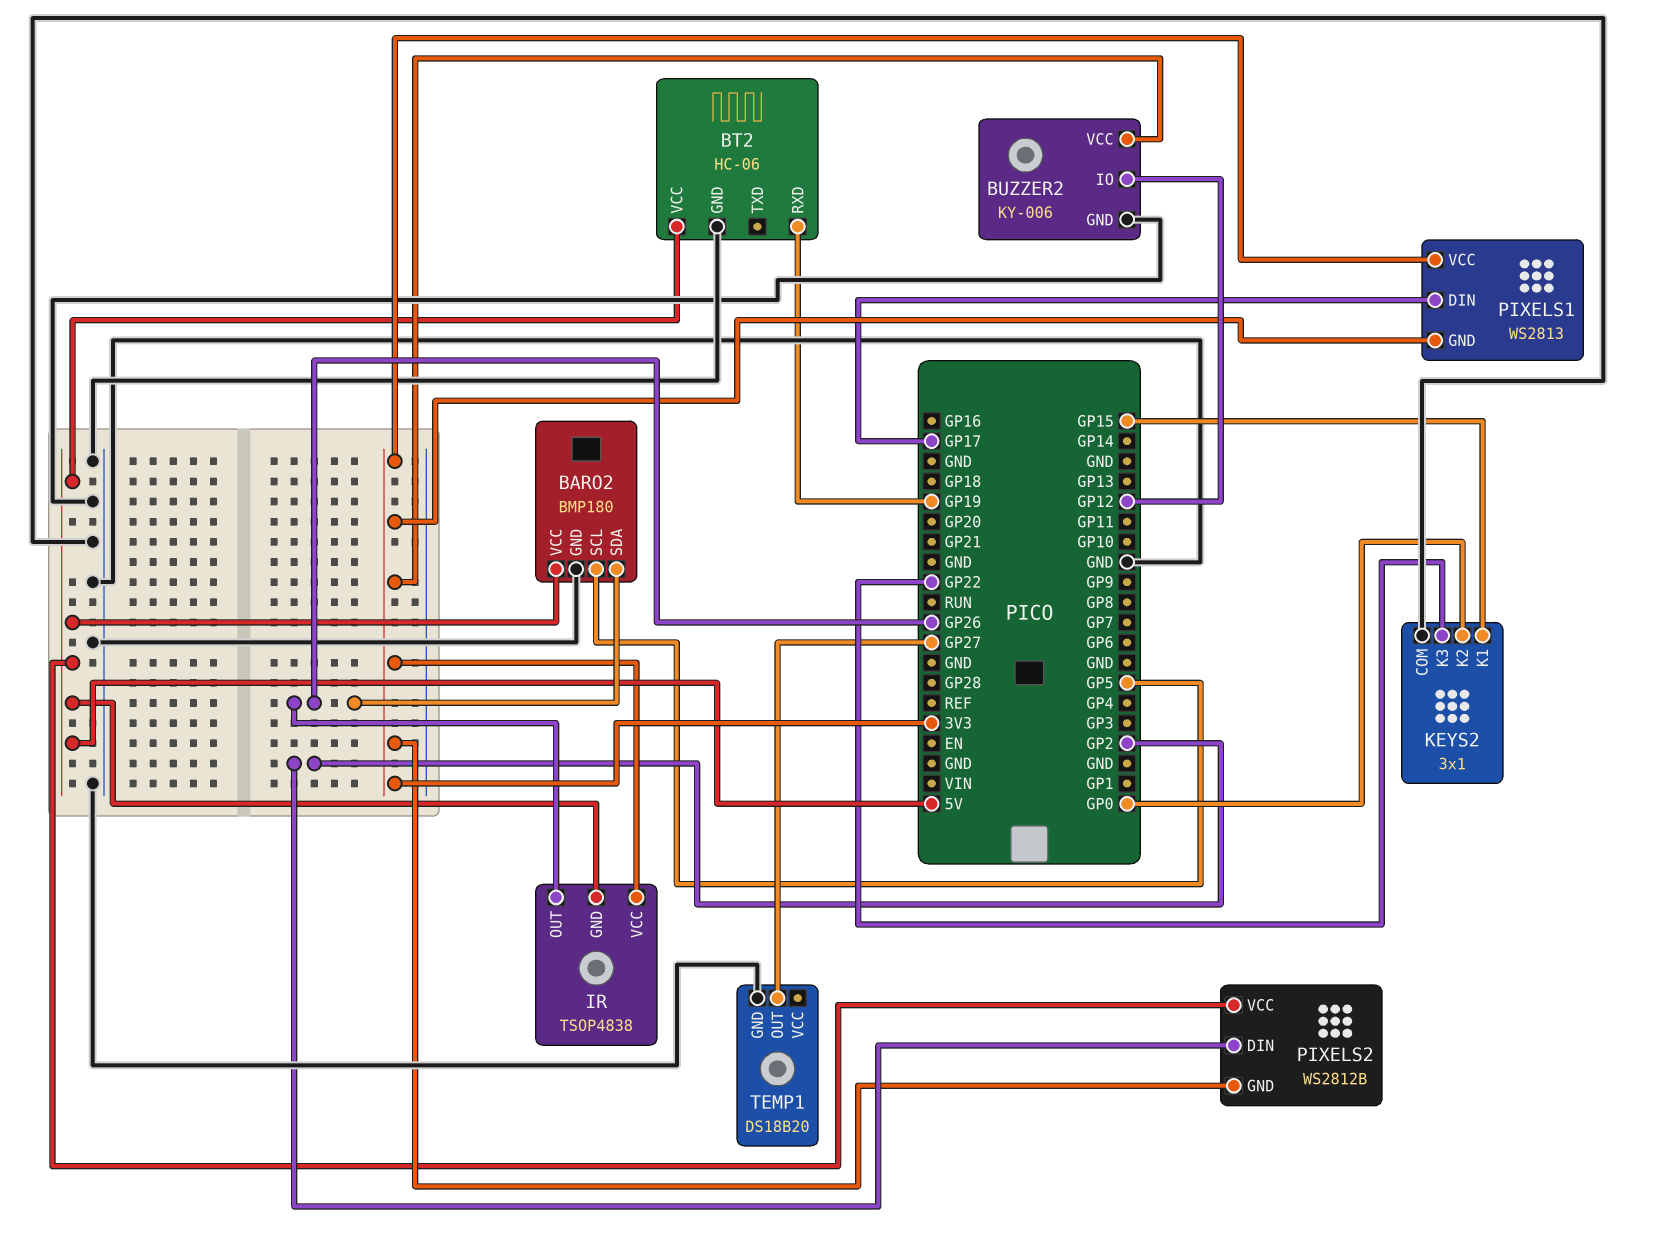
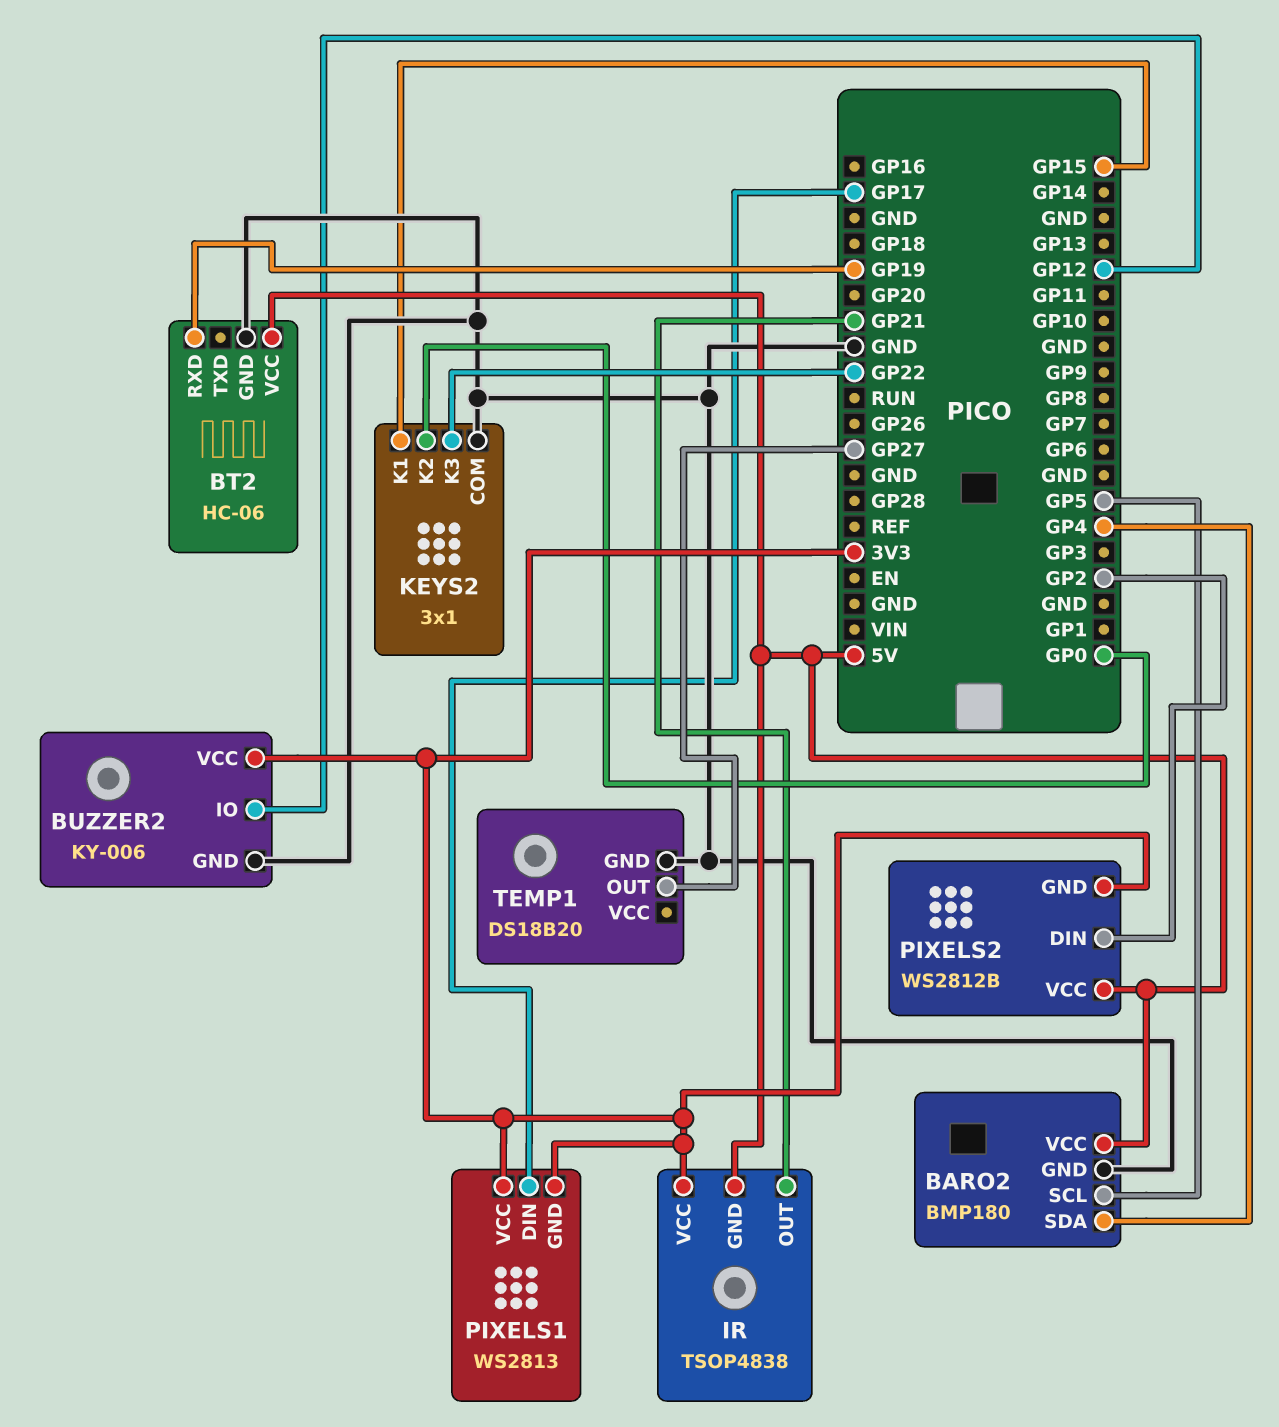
BARO2 pin SDA: GP26 -> GP4
IR pin OUT: GP26 -> GP21

